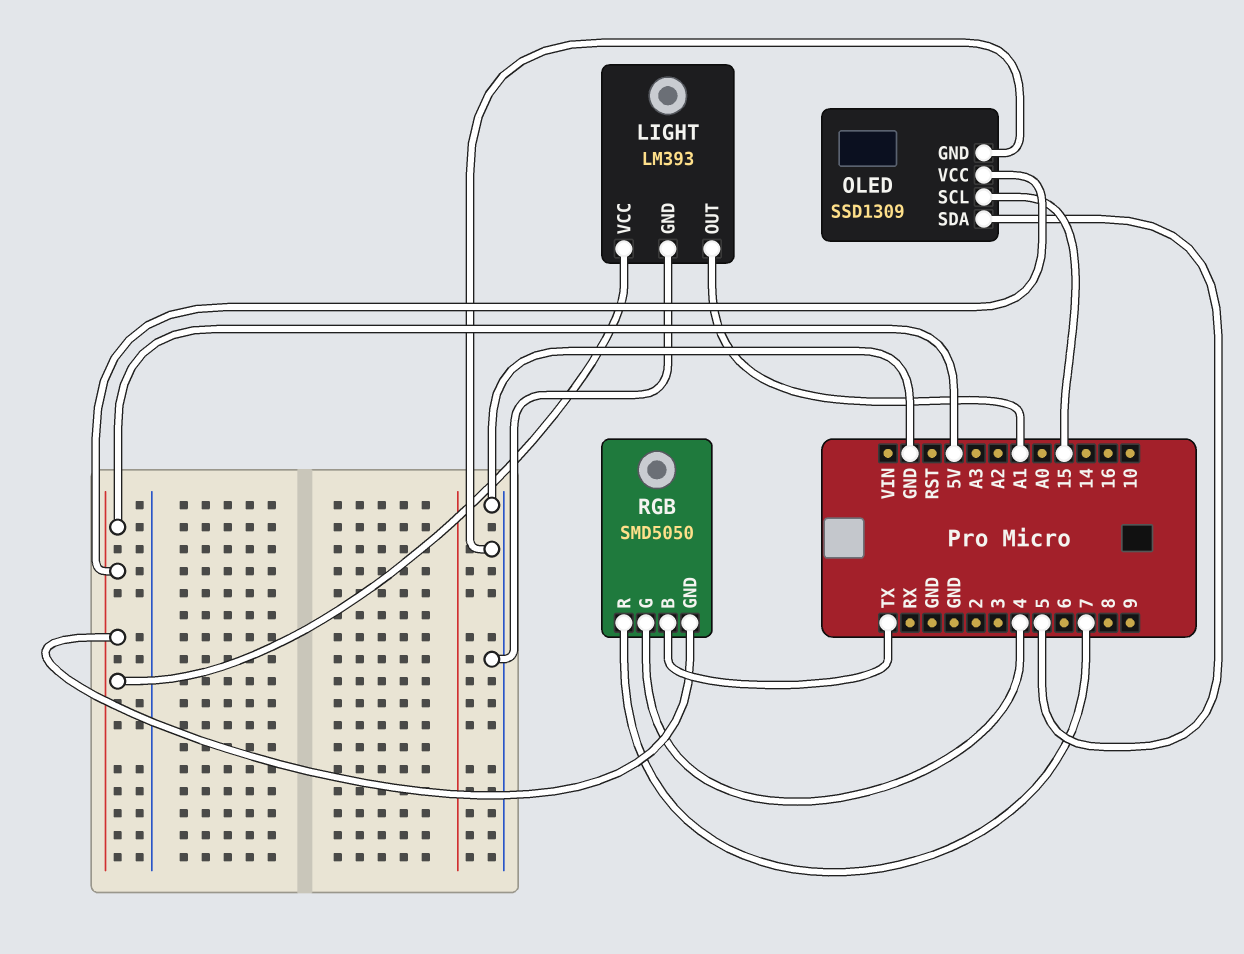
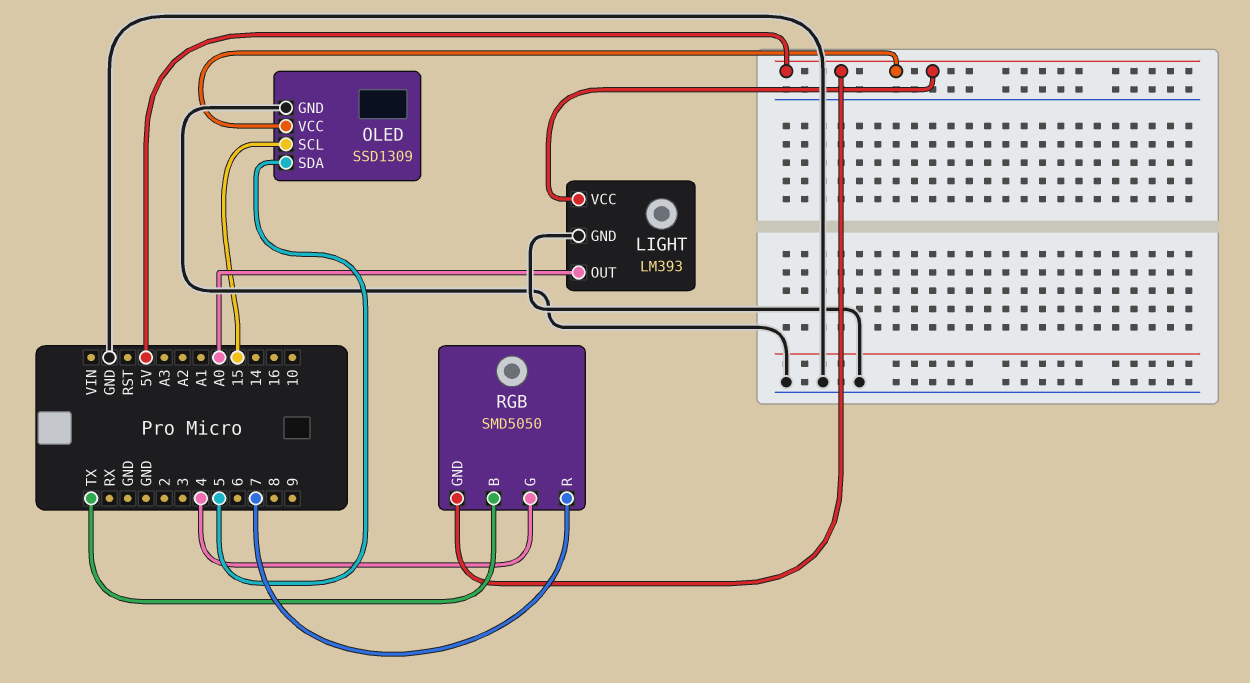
LIGHT pin OUT: A1 -> A0

